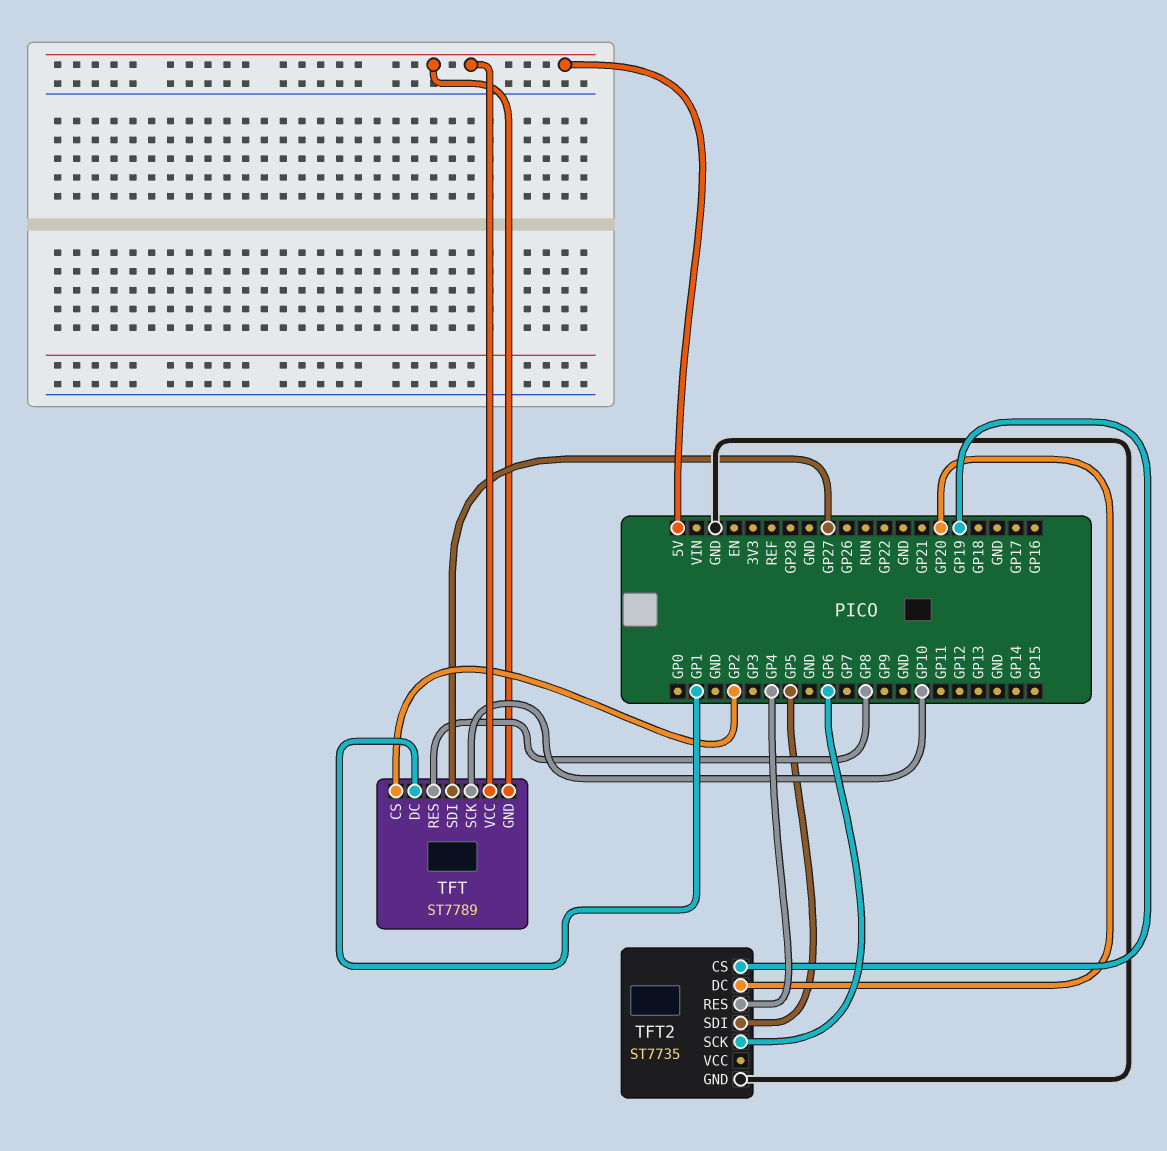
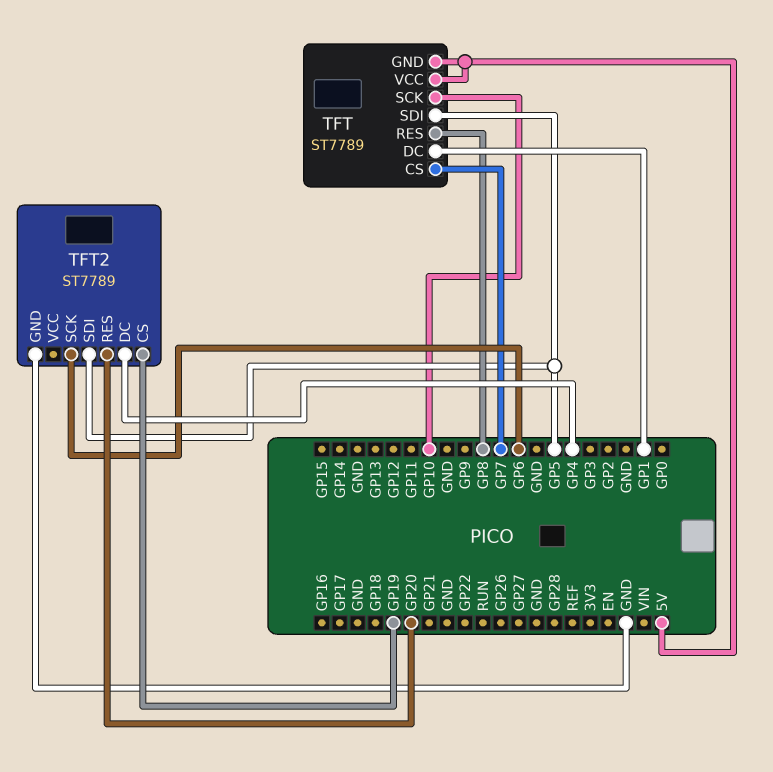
TFT pin CS: GP2 -> GP7
TFT pin SDI: GP27 -> GP5
TFT2: ST7735 -> ST7789
TFT2 pin DC: GP20 -> GP4
TFT2 pin RES: GP4 -> GP20

